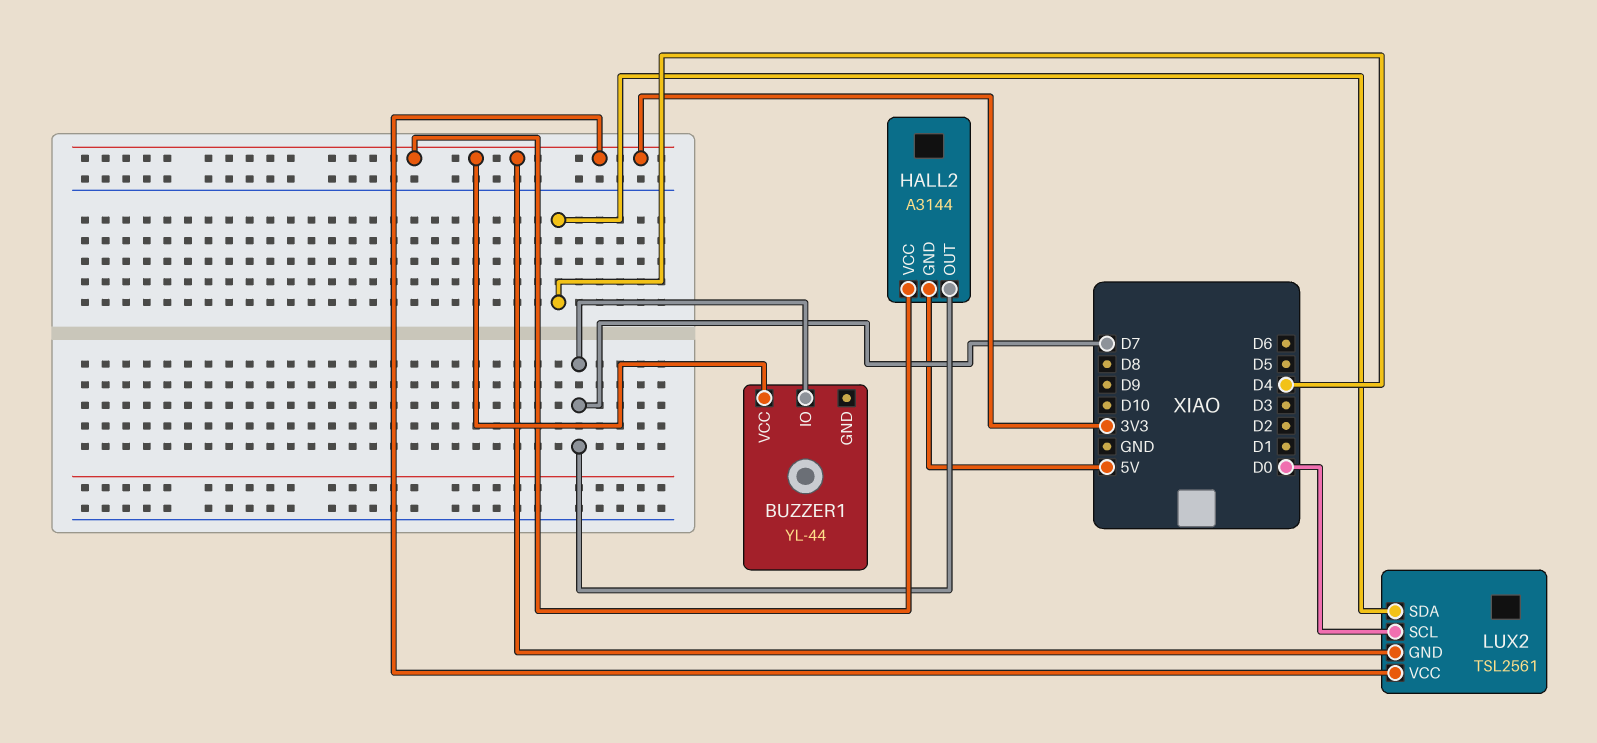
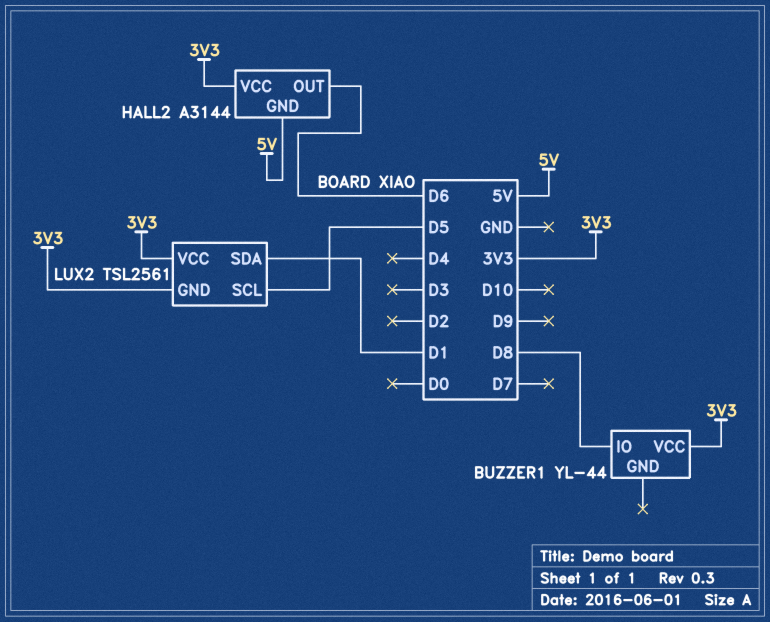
BUZZER1 pin IO: D7 -> D8
HALL2 pin OUT: D7 -> D6
LUX2 pin SCL: D0 -> D5
LUX2 pin SDA: D4 -> D1

